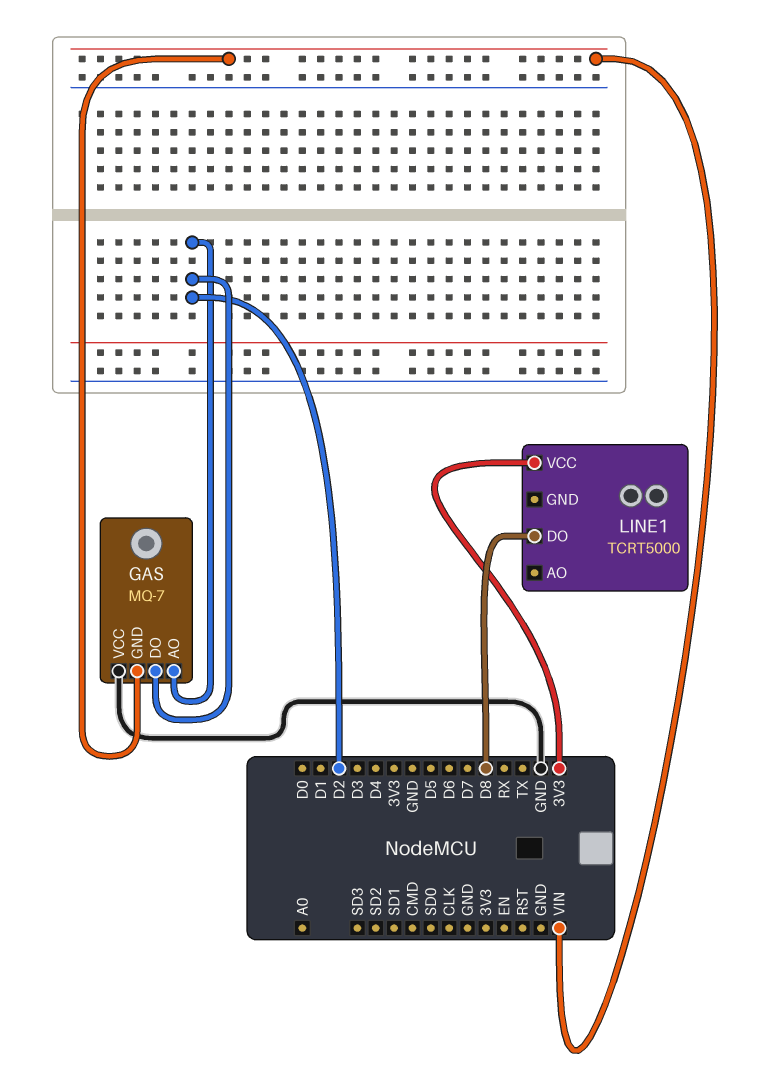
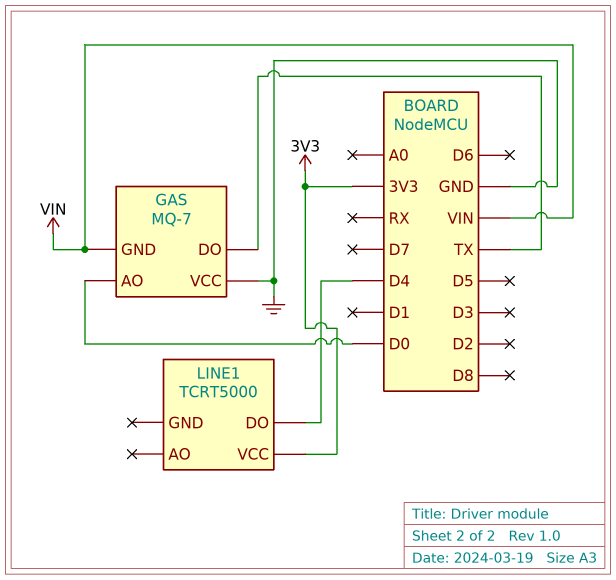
GAS pin AO: D2 -> D0
GAS pin DO: D2 -> TX
LINE1 pin DO: D8 -> D4

